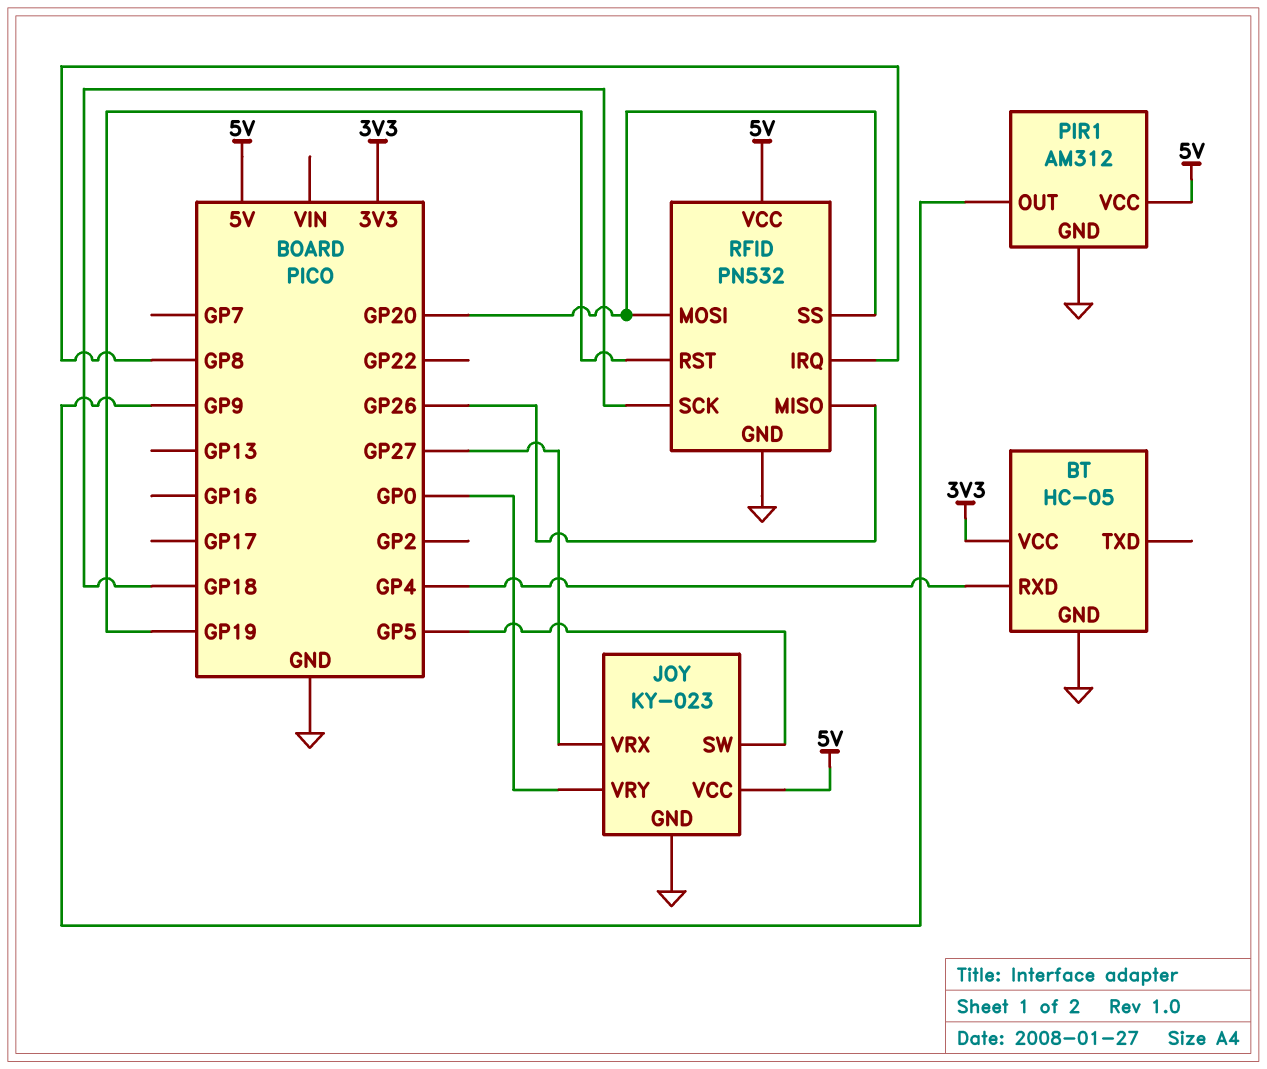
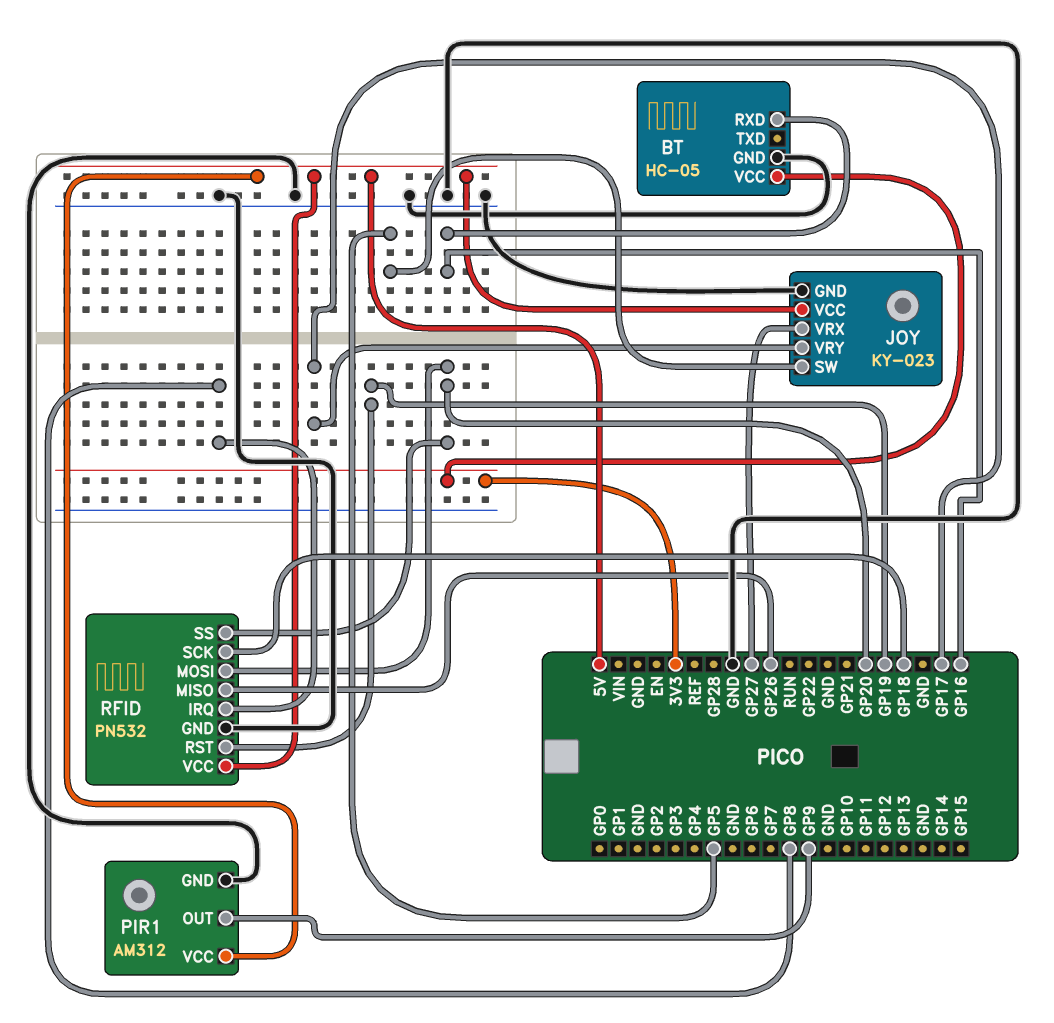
BT pin RXD: GP4 -> GP16
JOY pin VRY: GP0 -> GP17

